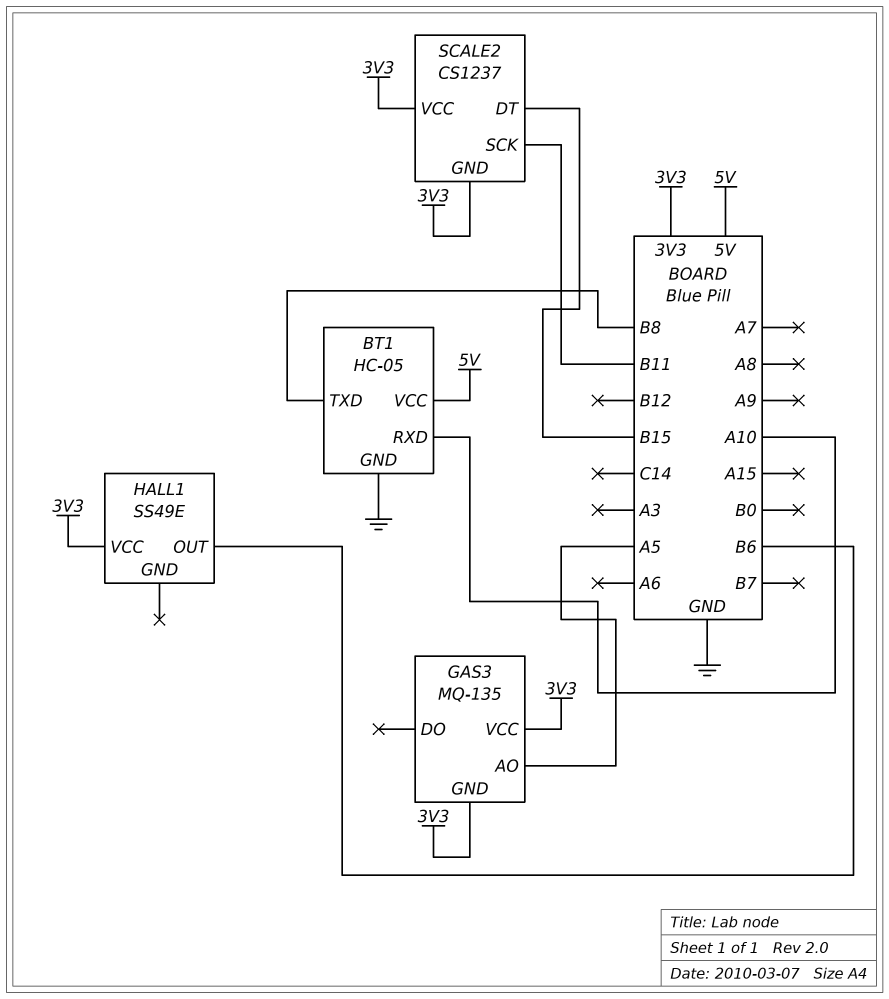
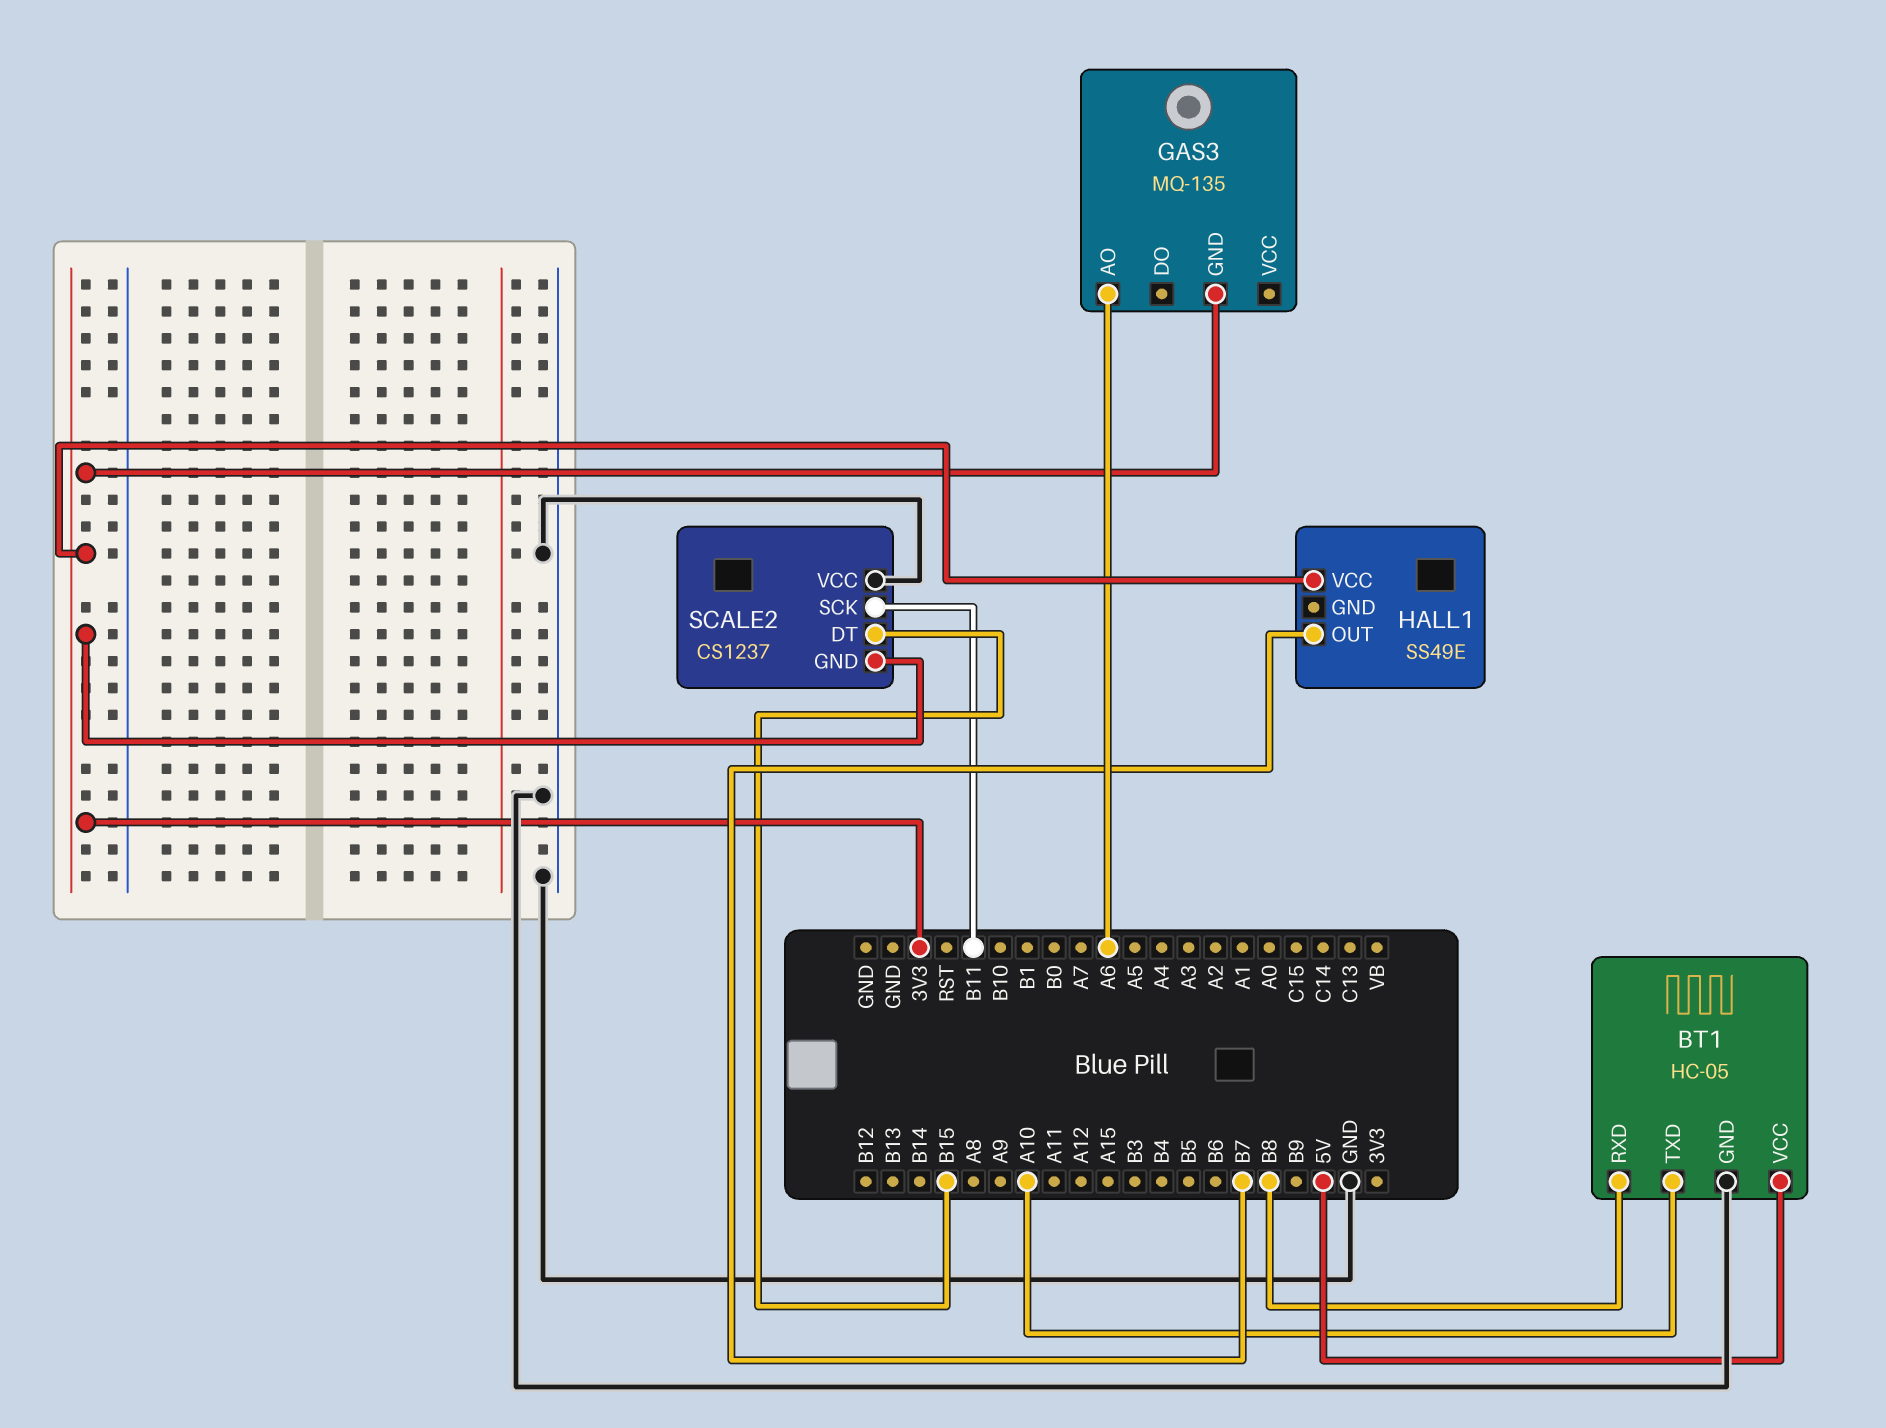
BT1 pin RXD: A10 -> B8
BT1 pin TXD: B8 -> A10
GAS3 pin AO: A5 -> A6
GAS3 pin VCC: 3V3 -> none
HALL1 pin OUT: B6 -> B7
SCALE2 pin VCC: 3V3 -> GND

